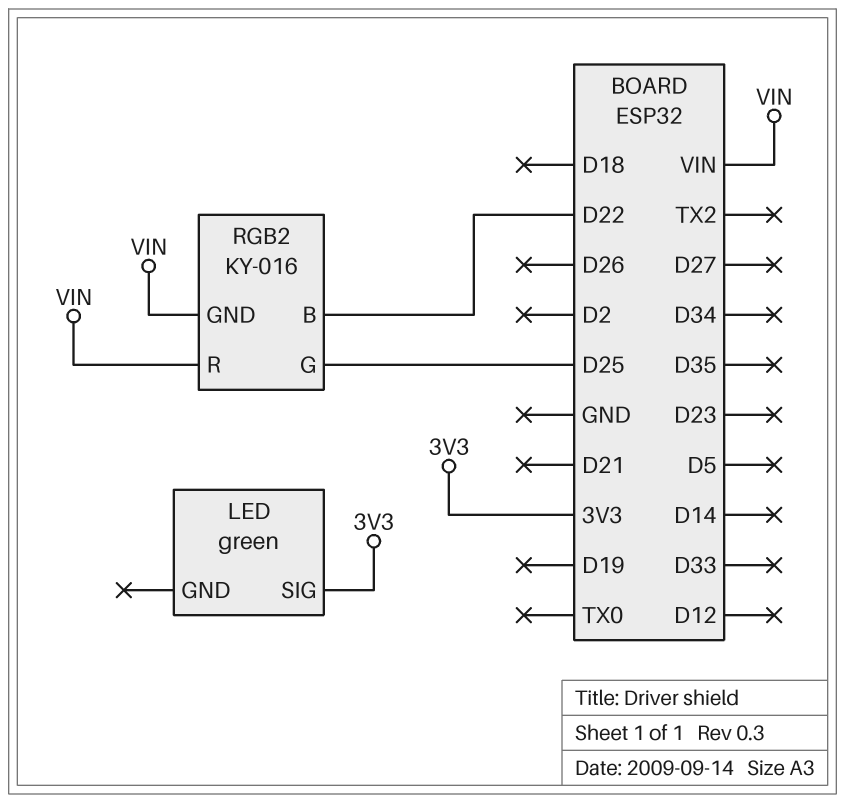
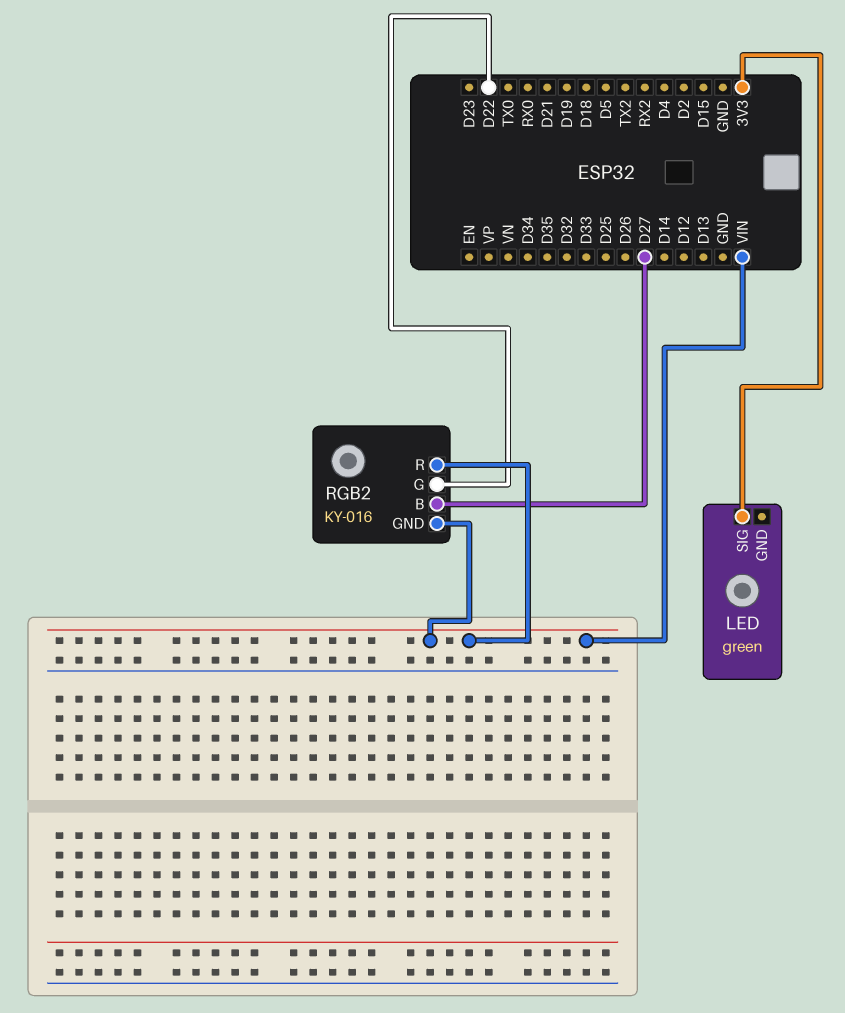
RGB2 pin B: D22 -> D27
RGB2 pin G: D25 -> D22

